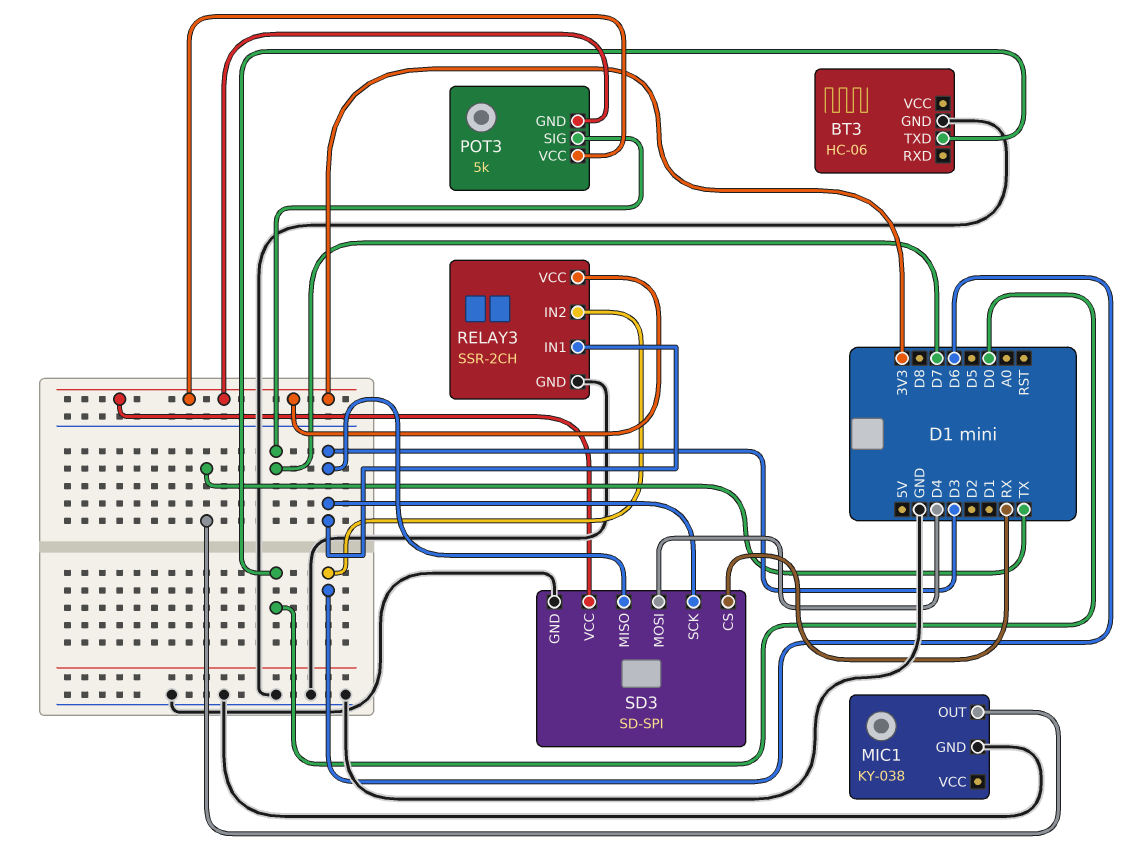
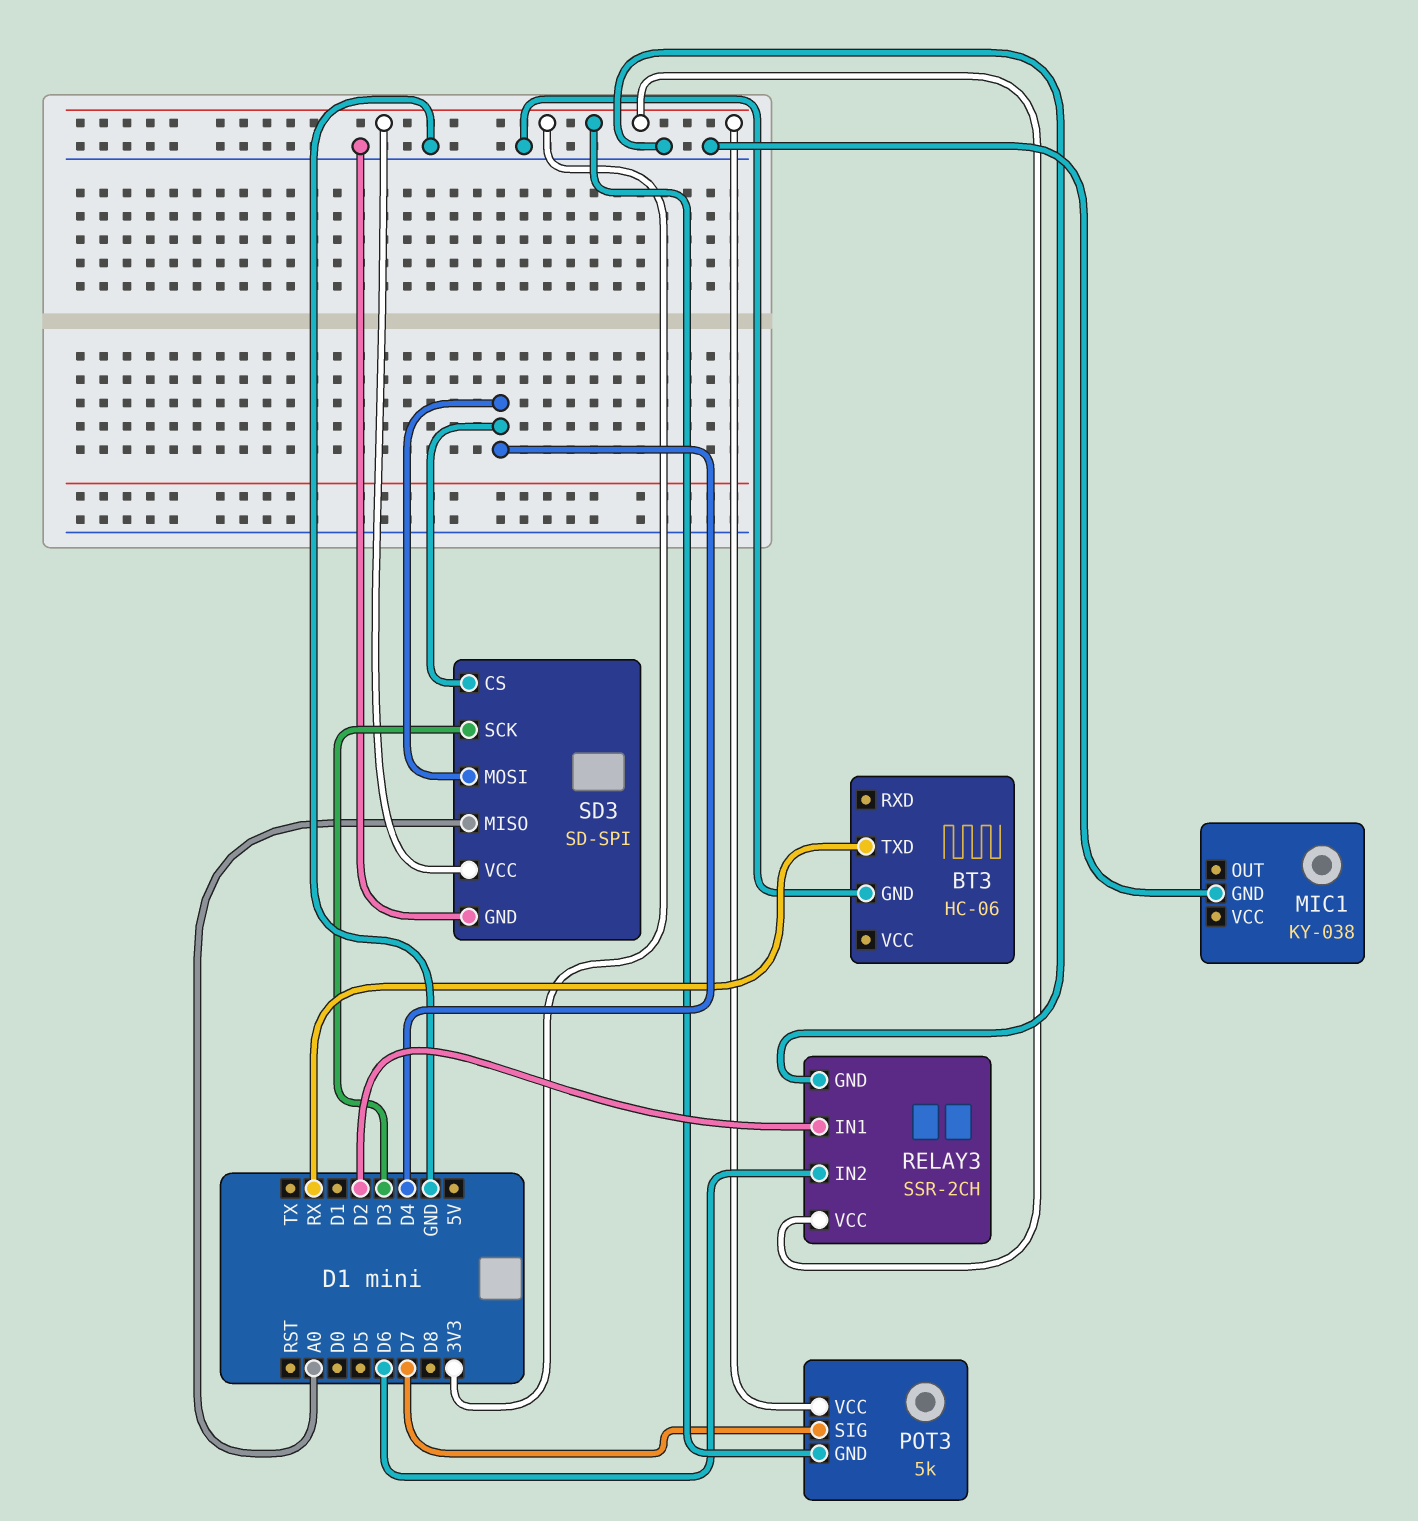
BT3 pin TXD: D0 -> RX
MIC1 pin OUT: TX -> none
RELAY3 pin IN1: D3 -> D2
SD3 pin CS: RX -> D4
SD3 pin MISO: D3 -> A0

